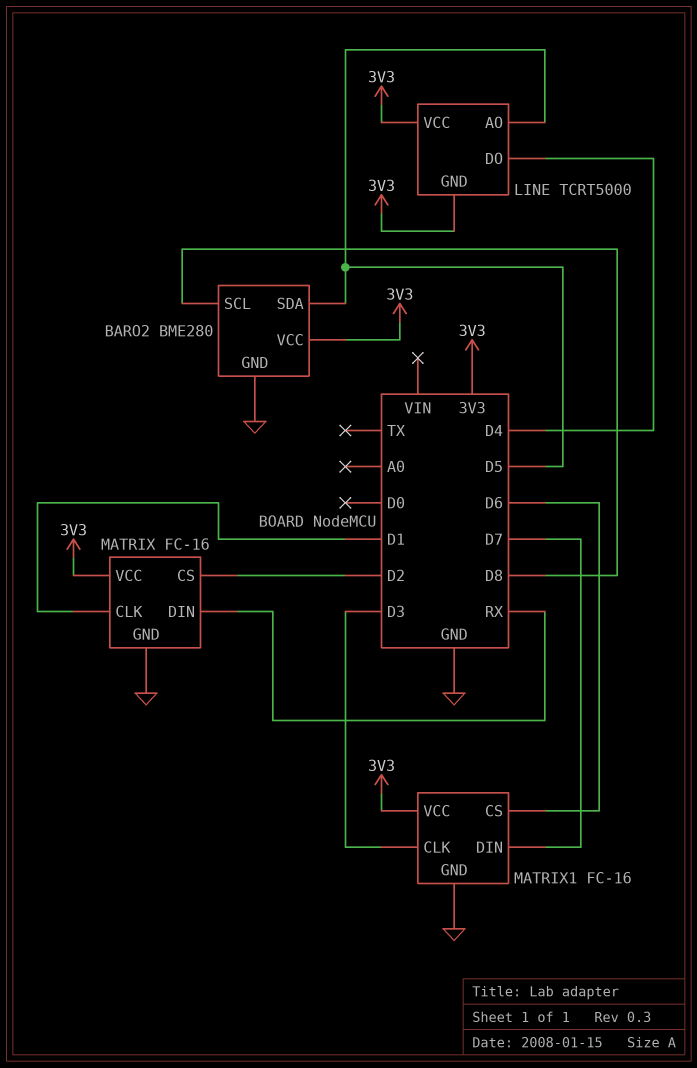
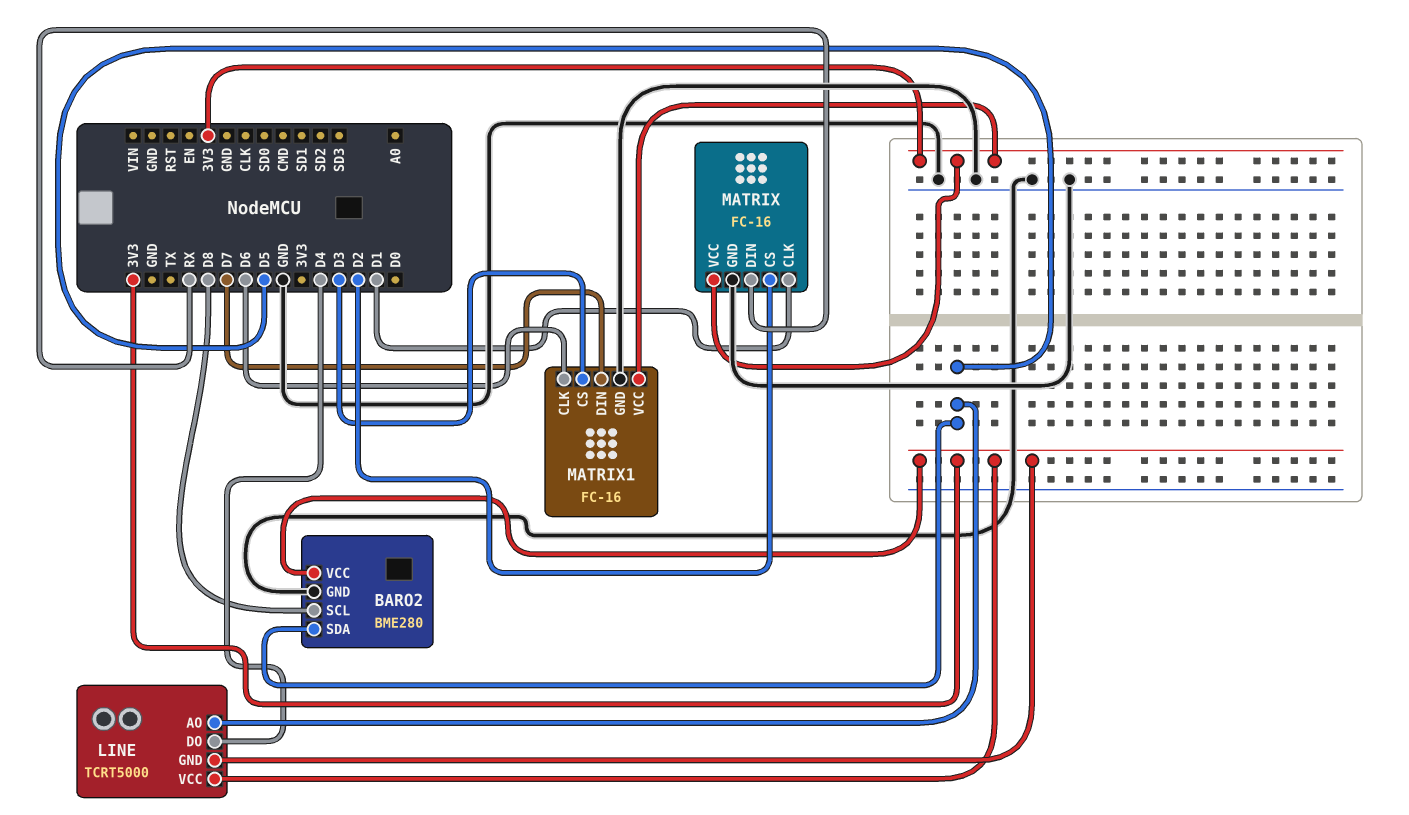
MATRIX1 pin CLK: D3 -> D6
MATRIX1 pin CS: D6 -> D3

